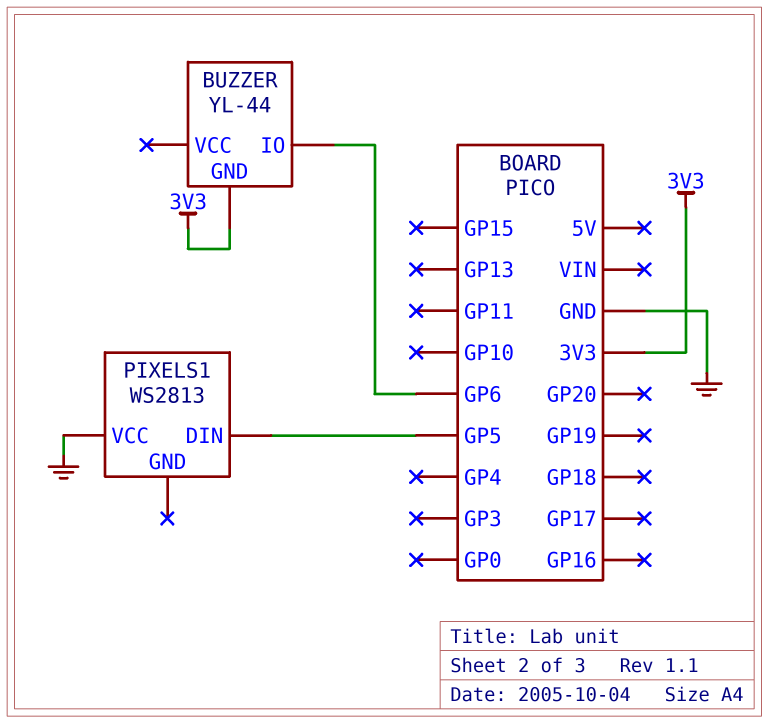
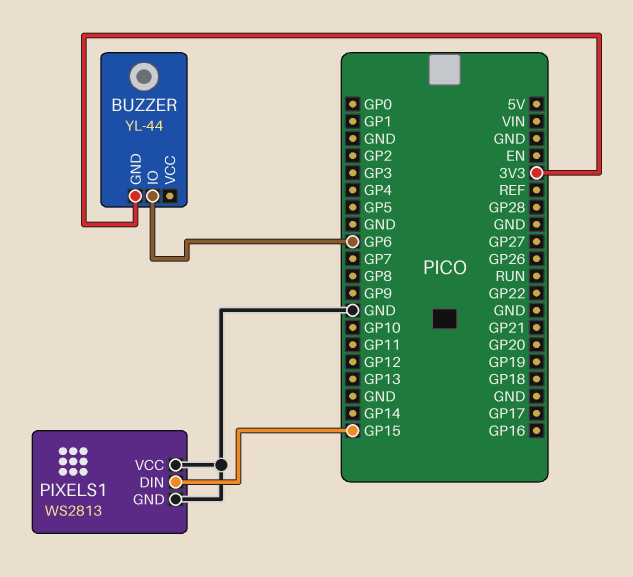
PIXELS1 pin DIN: GP5 -> GP15
PIXELS1 pin GND: none -> GND

